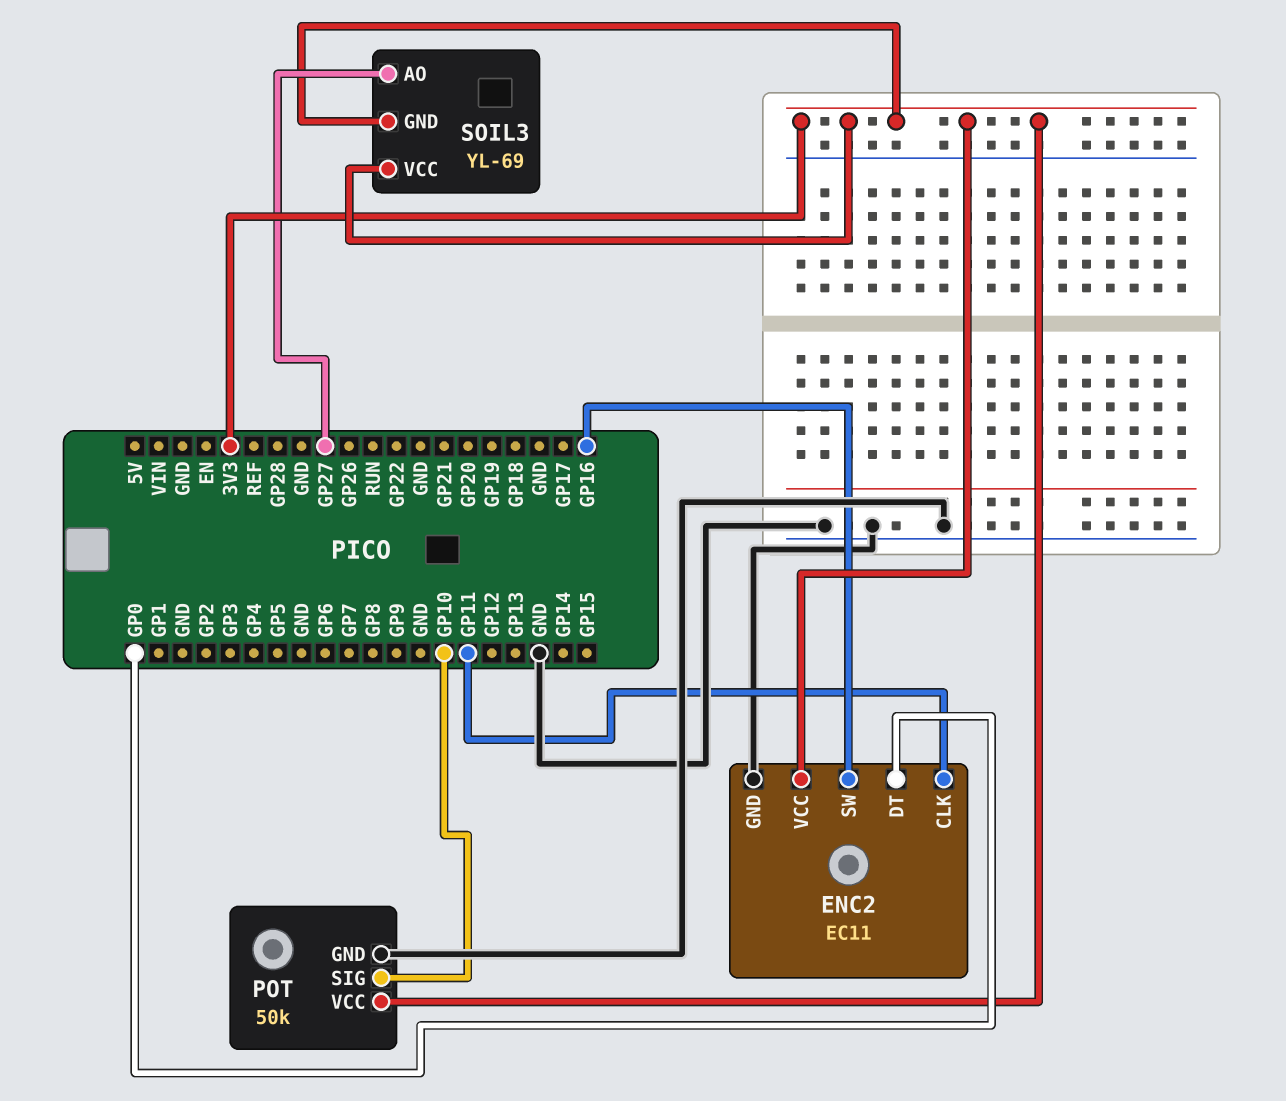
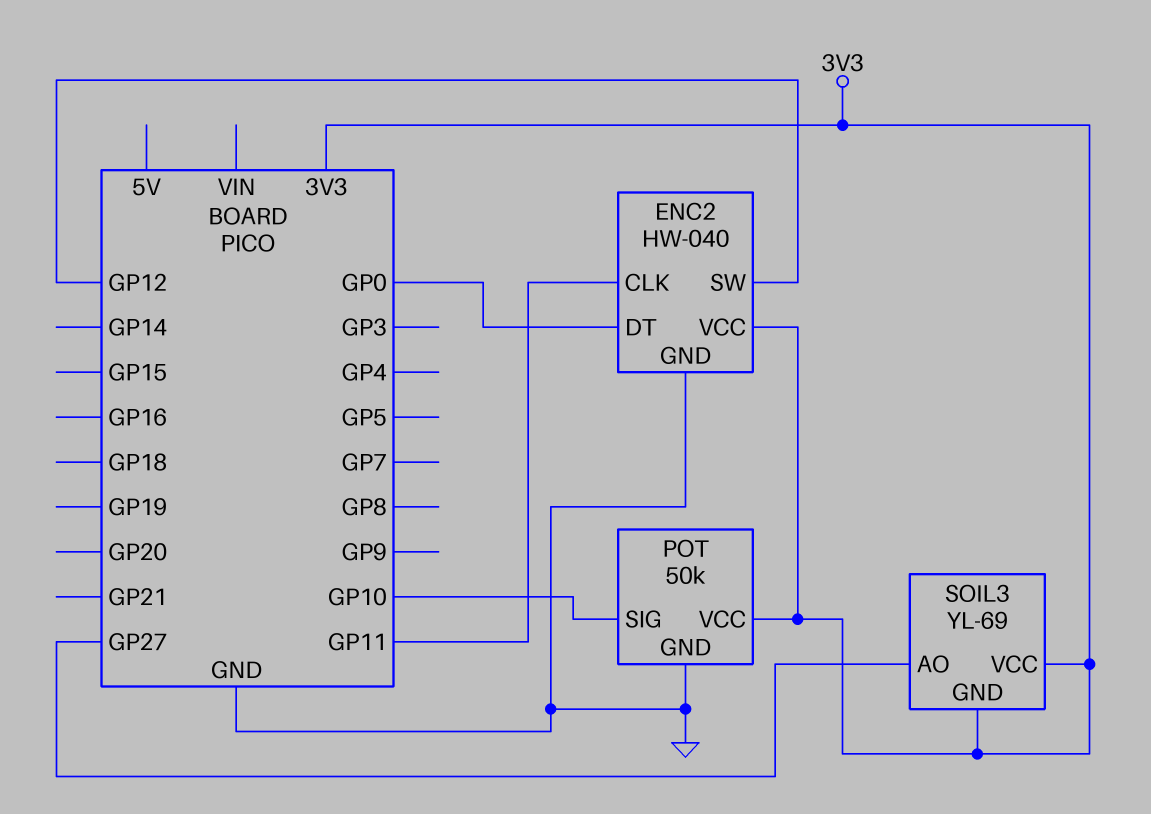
ENC2: EC11 -> HW-040
ENC2 pin SW: GP16 -> GP12

